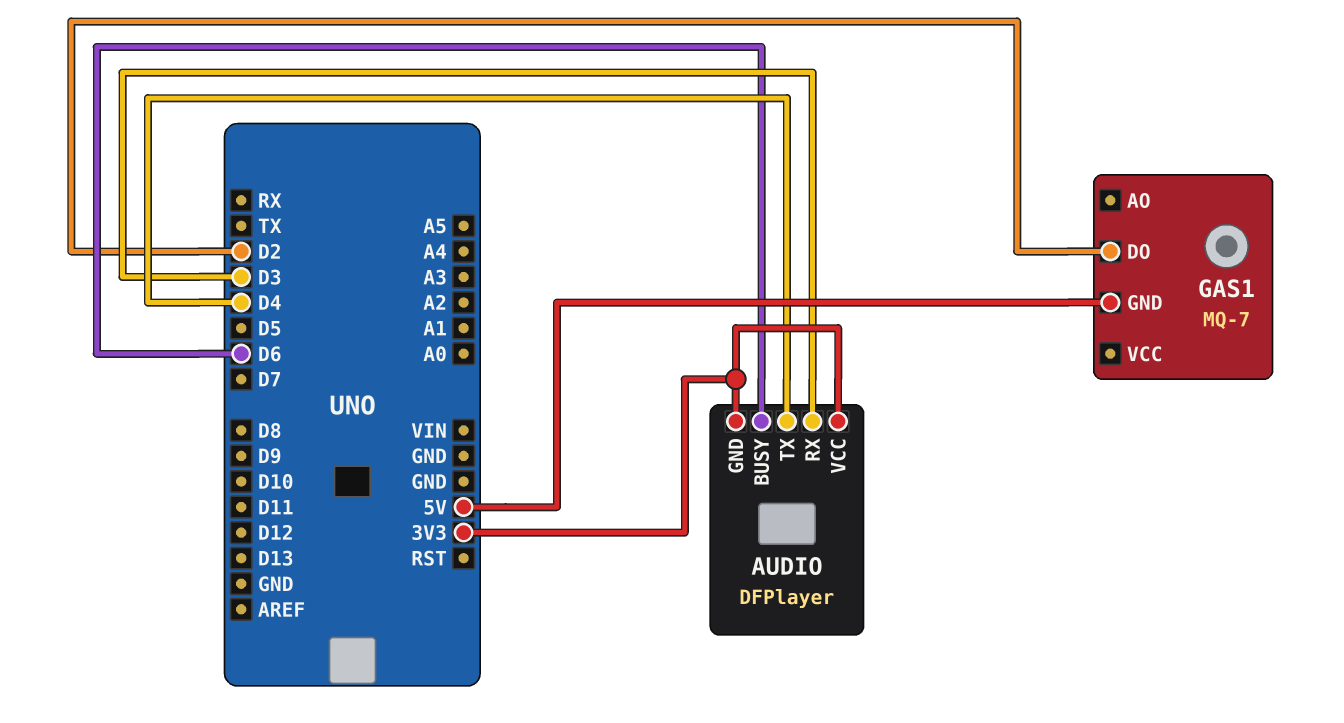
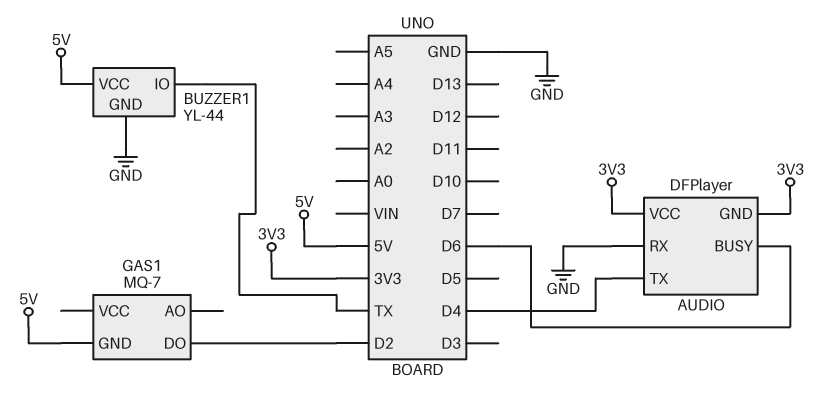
AUDIO pin RX: D3 -> GND
BUZZER1: none -> YL-44
BUZZER1 pin GND: none -> GND
BUZZER1 pin IO: none -> TX
BUZZER1 pin VCC: none -> 5V

